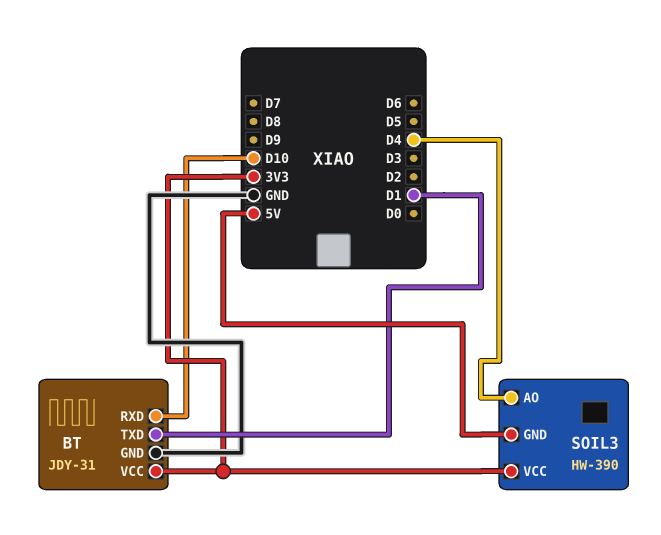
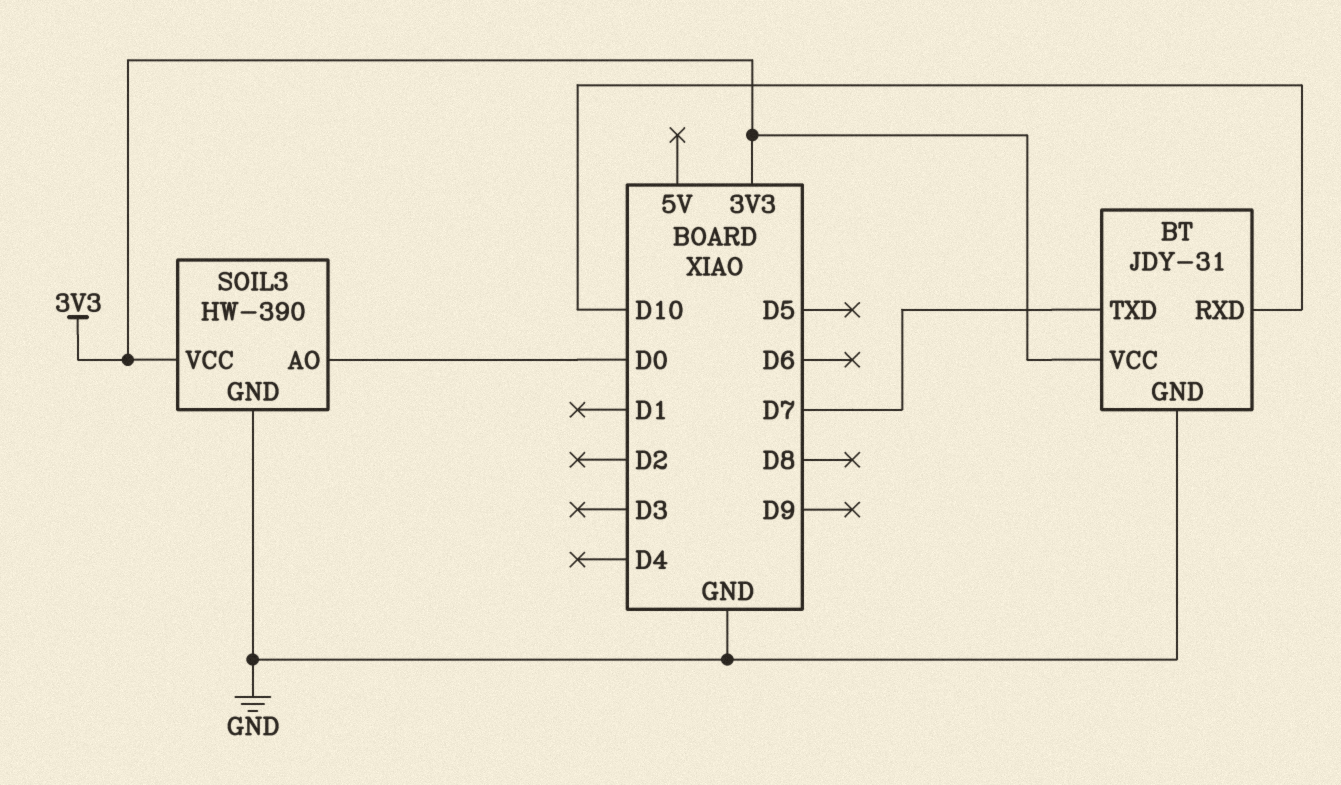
BT pin TXD: D1 -> D7
SOIL3 pin AO: D4 -> D0
SOIL3 pin GND: 5V -> GND

